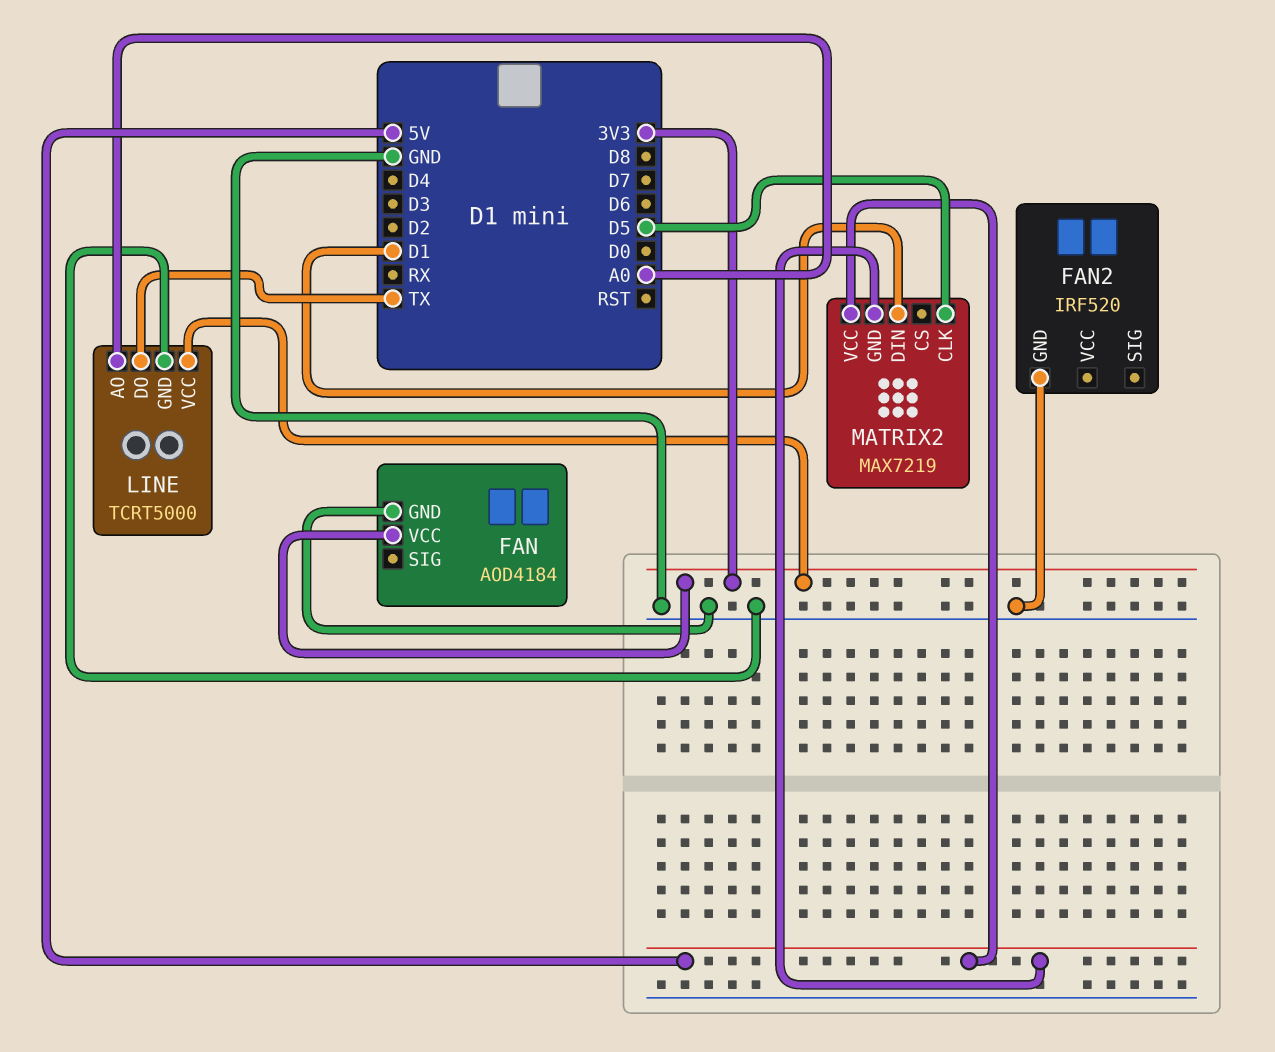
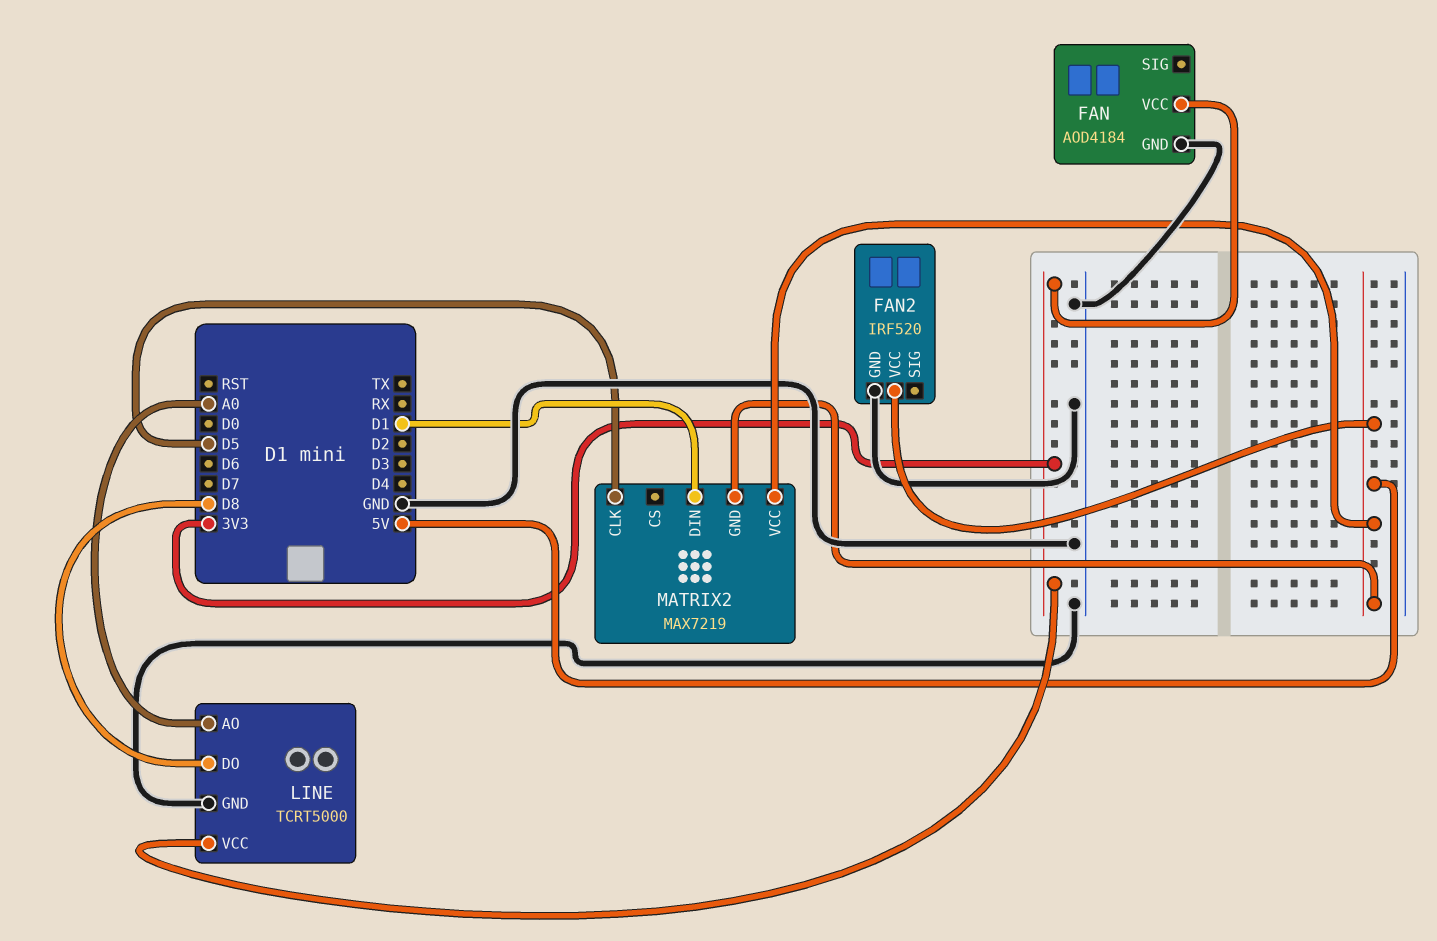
FAN2 pin VCC: none -> 5V
LINE pin DO: TX -> D8

